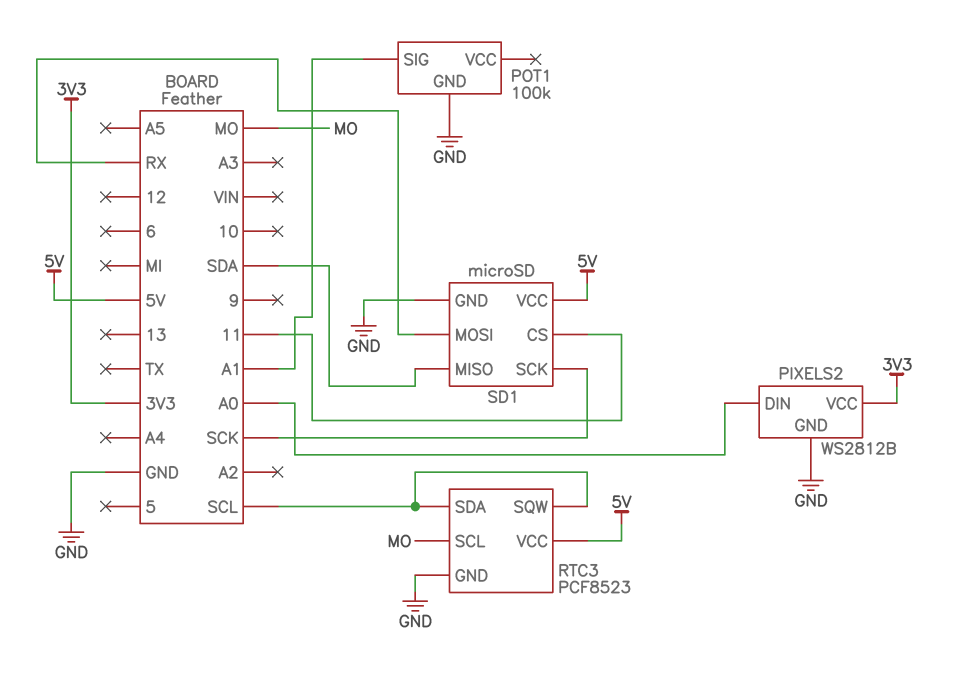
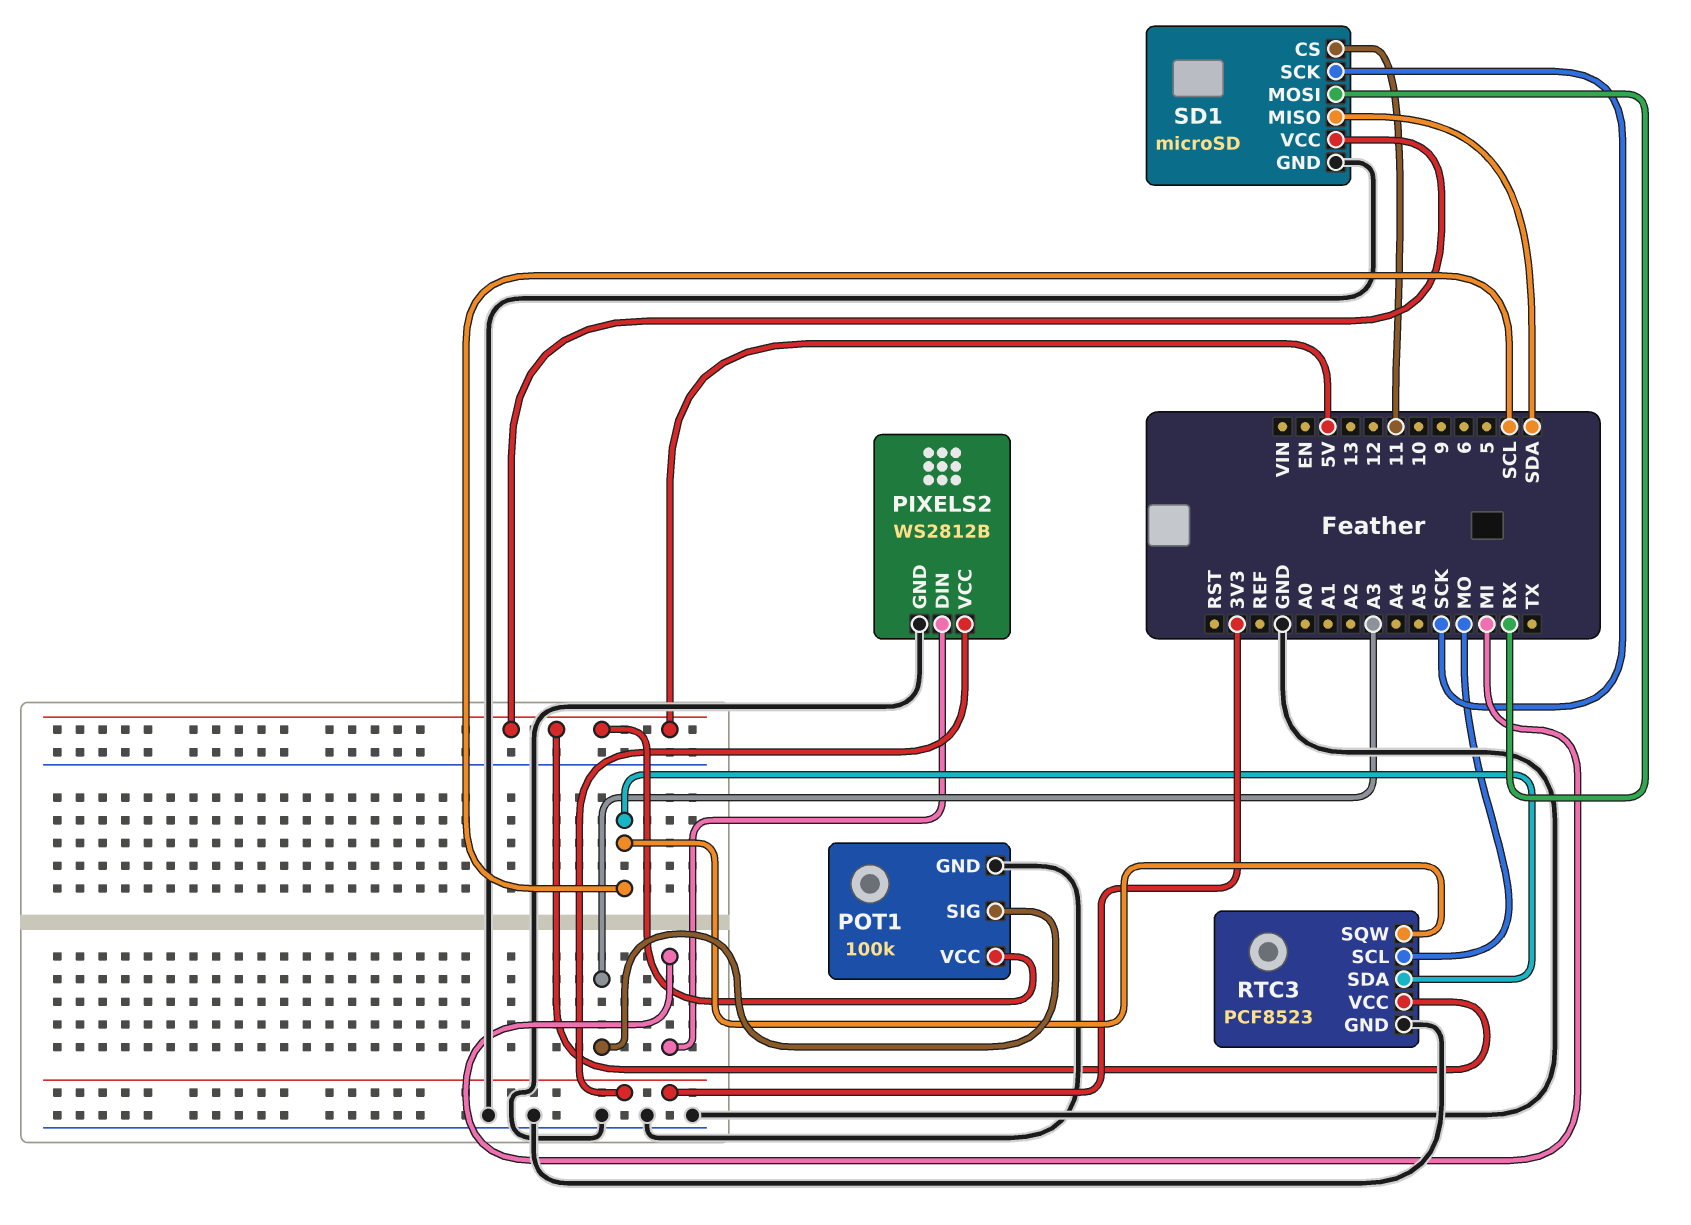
PIXELS2 pin DIN: A0 -> MI
POT1 pin SIG: A1 -> A3
POT1 pin VCC: none -> 5V

